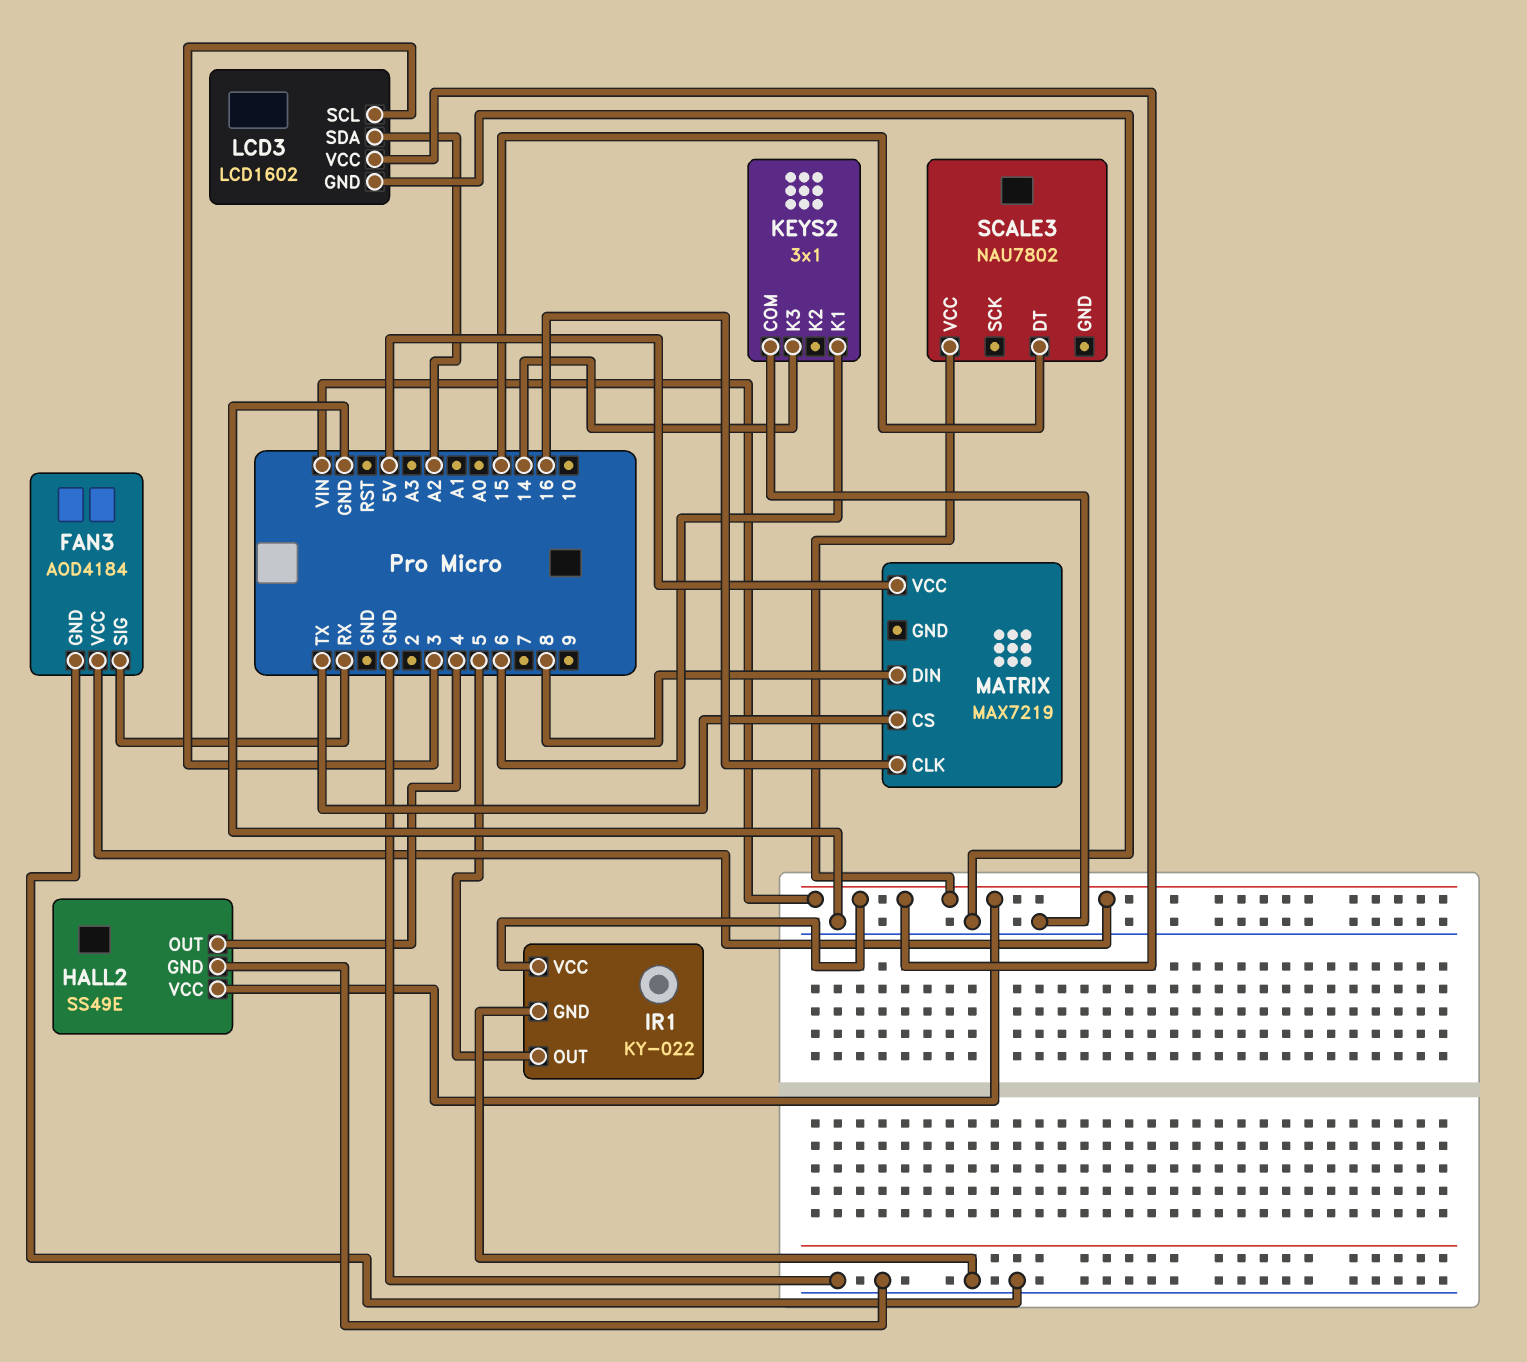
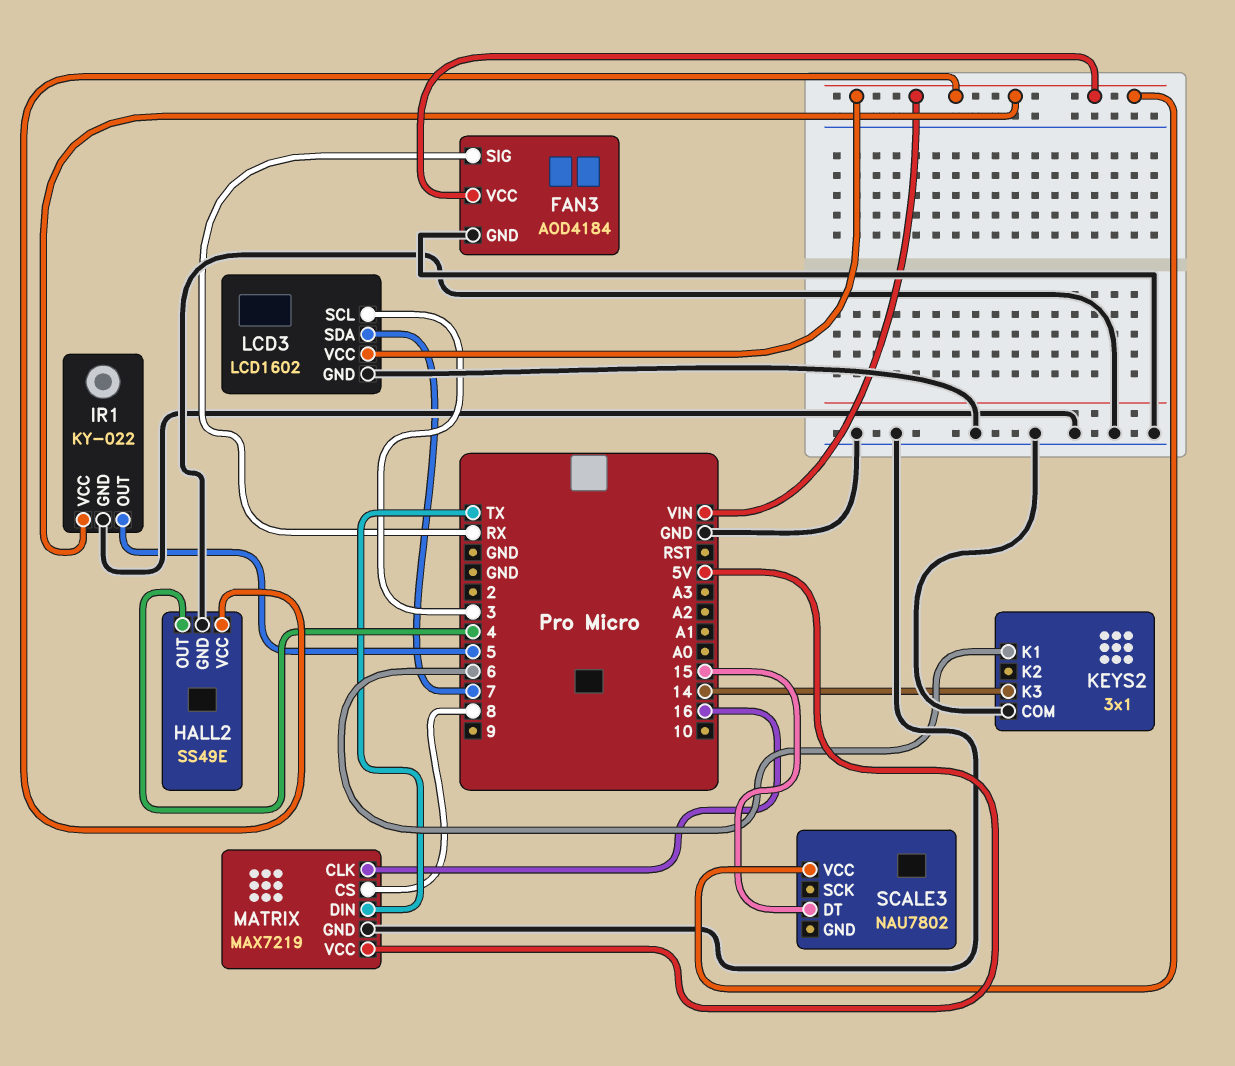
LCD3 pin SDA: A2 -> 7
MATRIX pin CS: TX -> 8
MATRIX pin DIN: 8 -> TX
MATRIX pin GND: none -> GND

